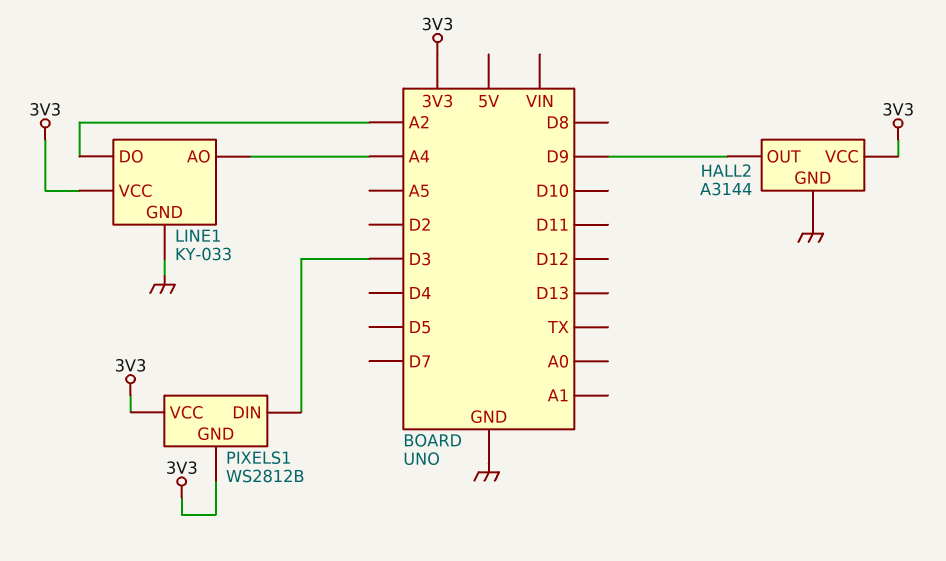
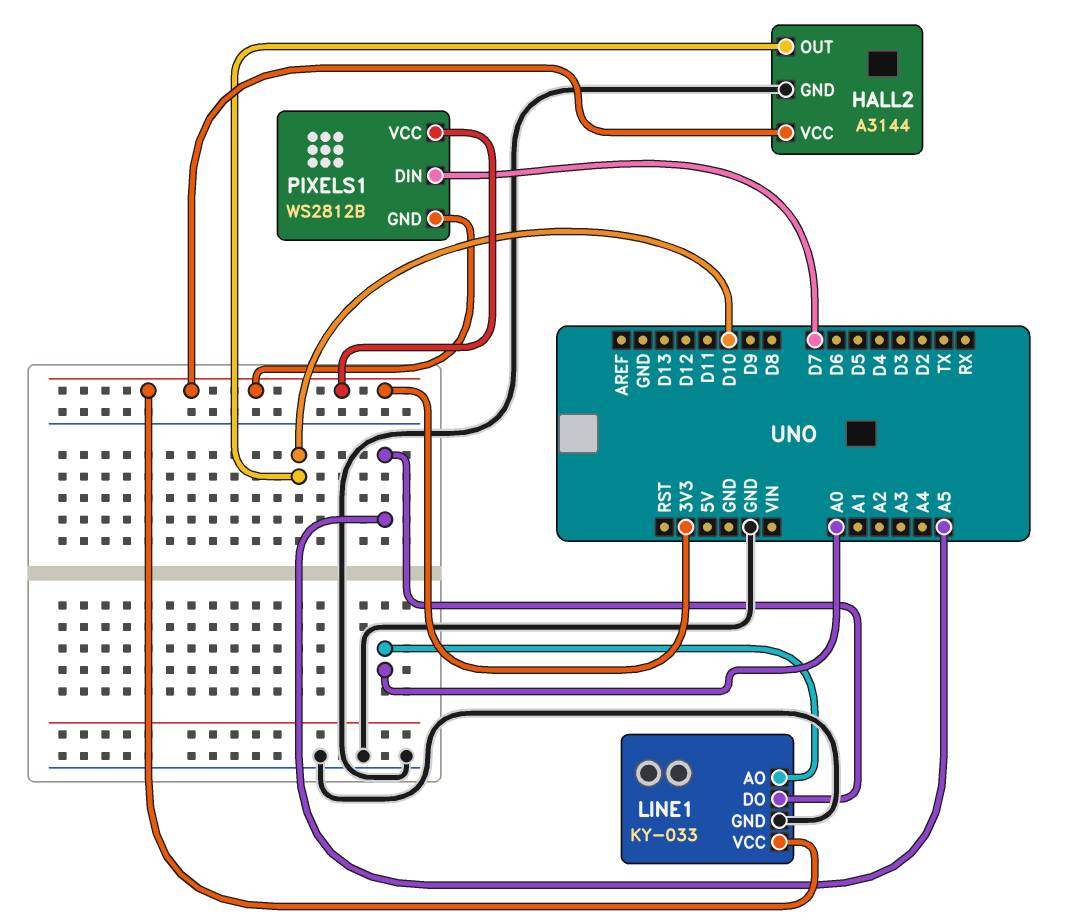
HALL2 pin OUT: D9 -> D10
LINE1 pin AO: A4 -> A0
LINE1 pin DO: A2 -> A5
PIXELS1 pin DIN: D3 -> D7

